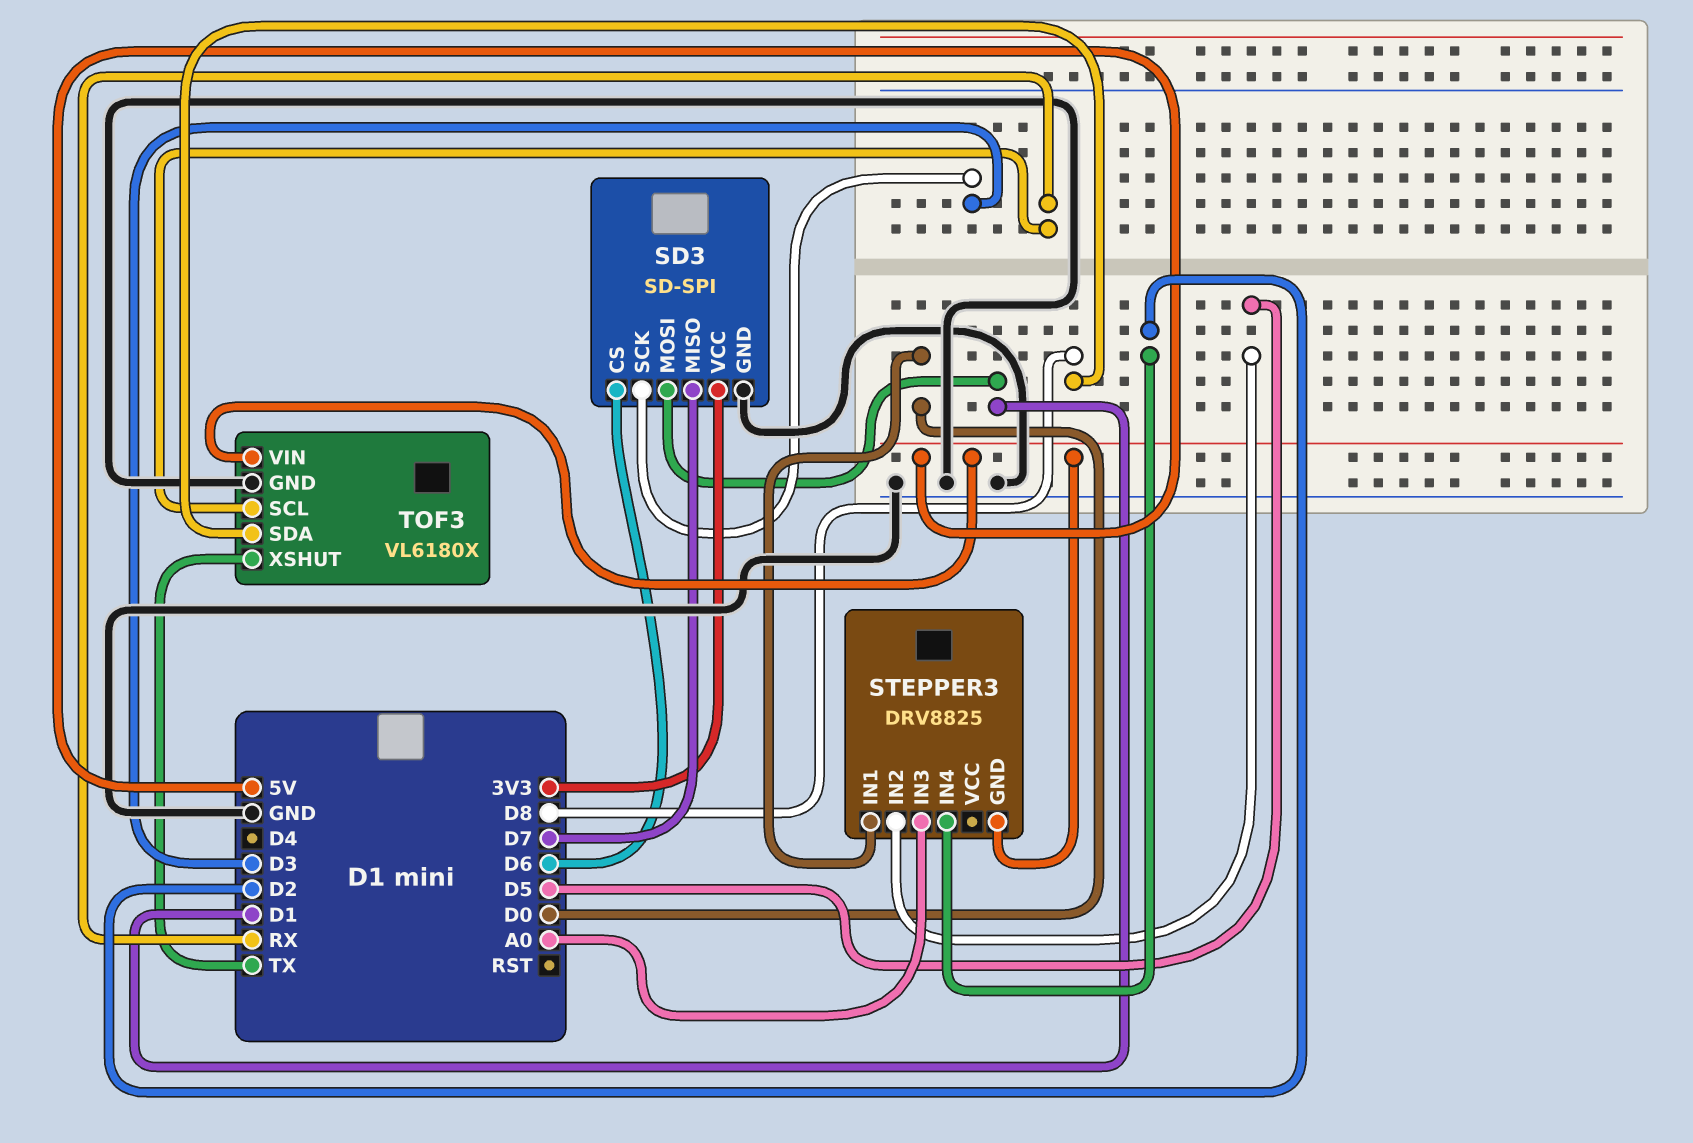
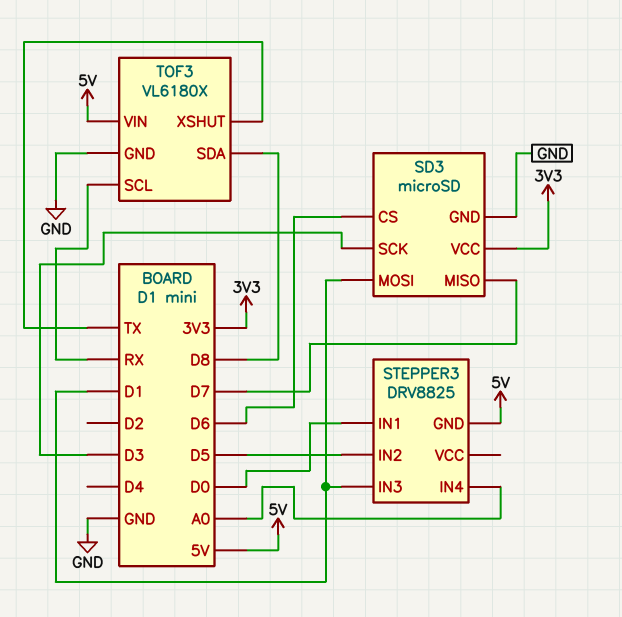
SD3: SD-SPI -> microSD
STEPPER3 pin IN3: A0 -> D1
STEPPER3 pin IN4: D2 -> A0

